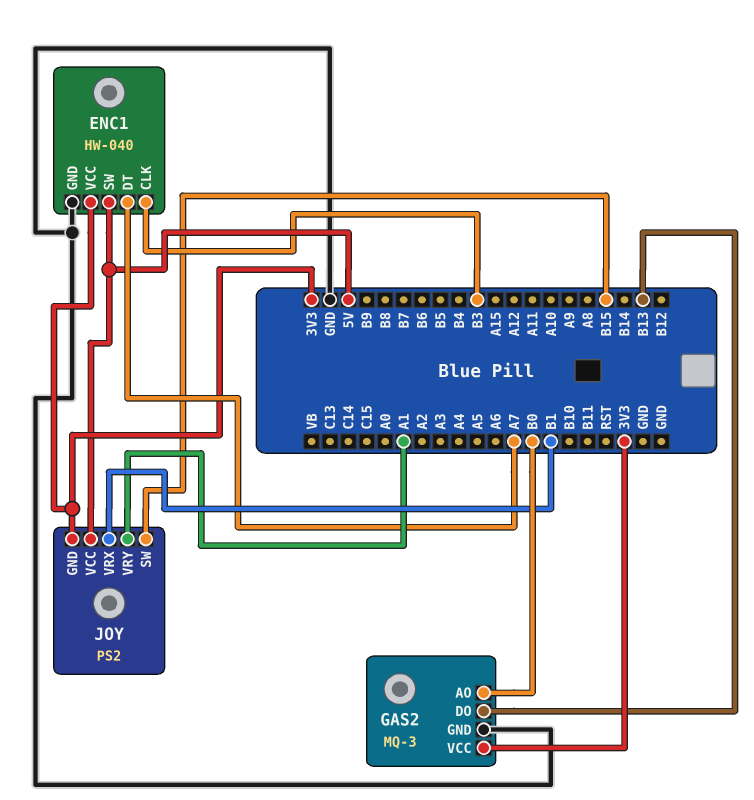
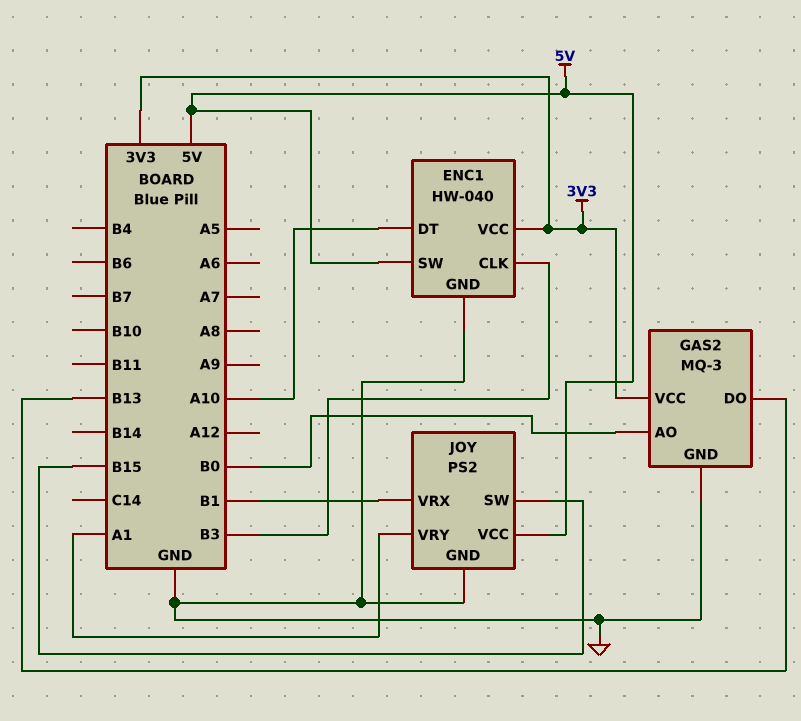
ENC1 pin DT: A7 -> A10
JOY pin GND: 3V3 -> GND

